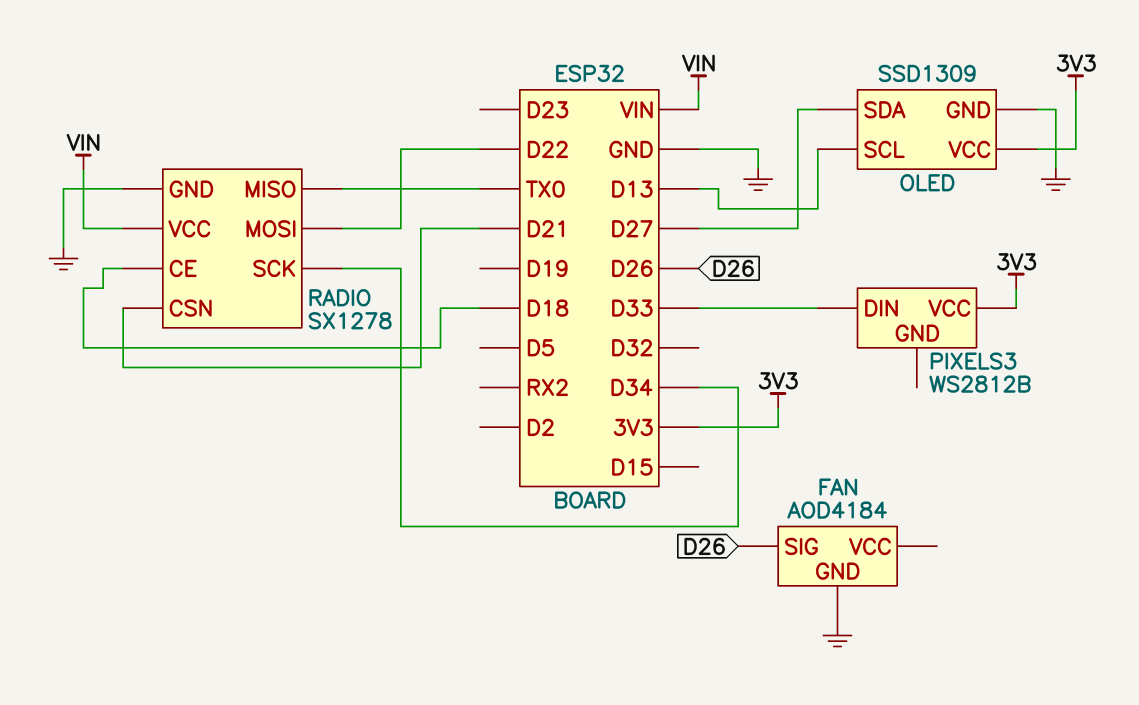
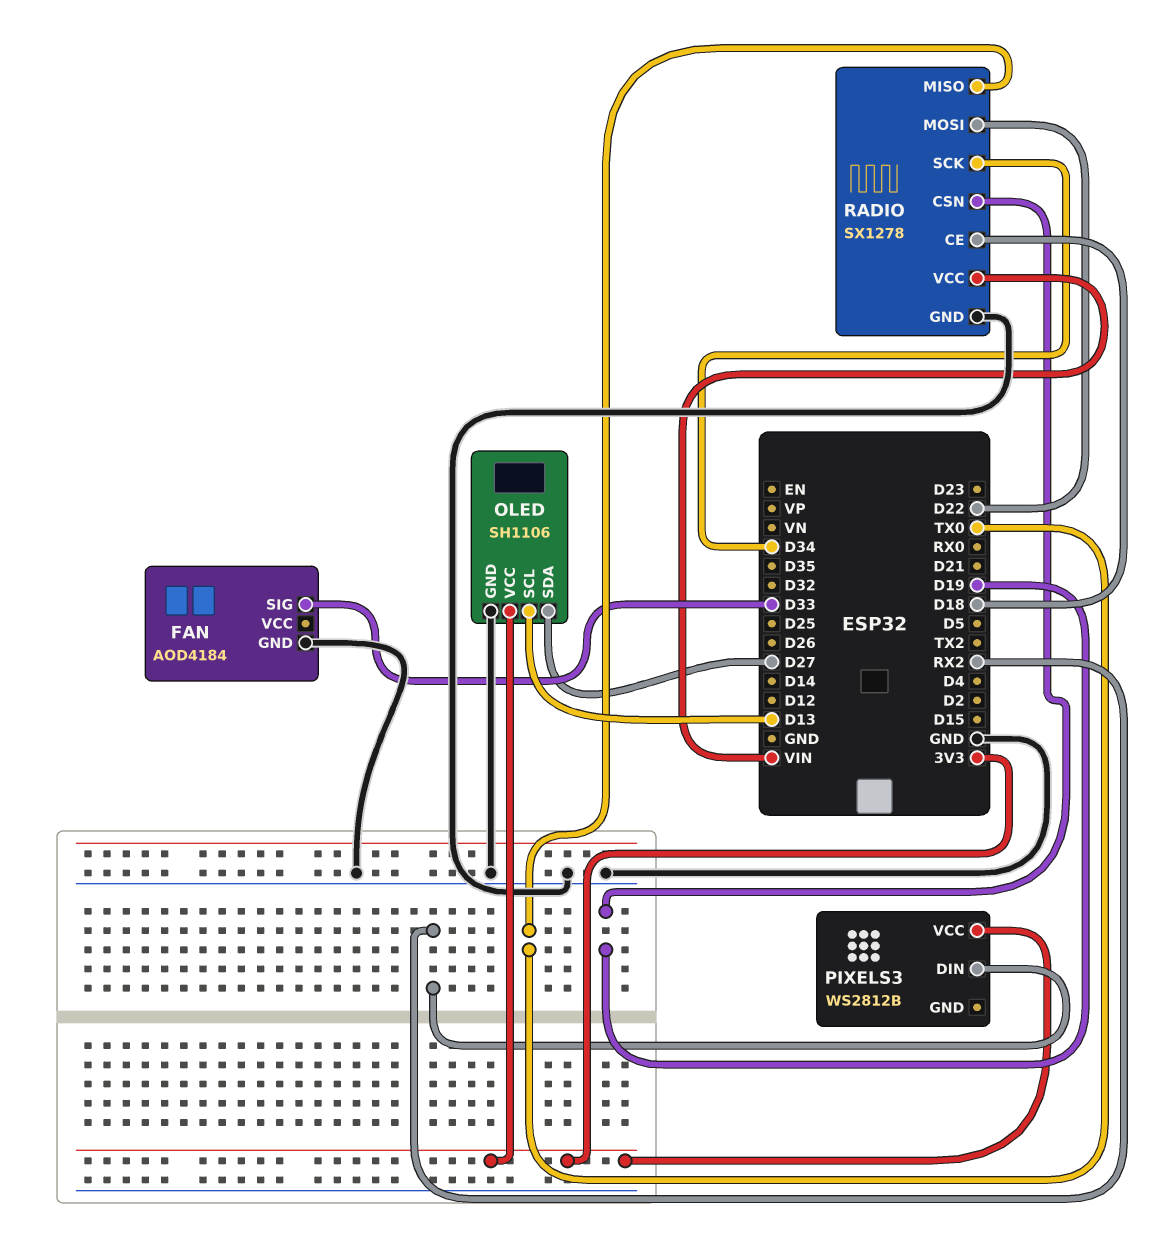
FAN pin SIG: D26 -> D33
OLED: SSD1309 -> SH1106
PIXELS3 pin DIN: D33 -> RX2
RADIO pin CSN: D21 -> D19

